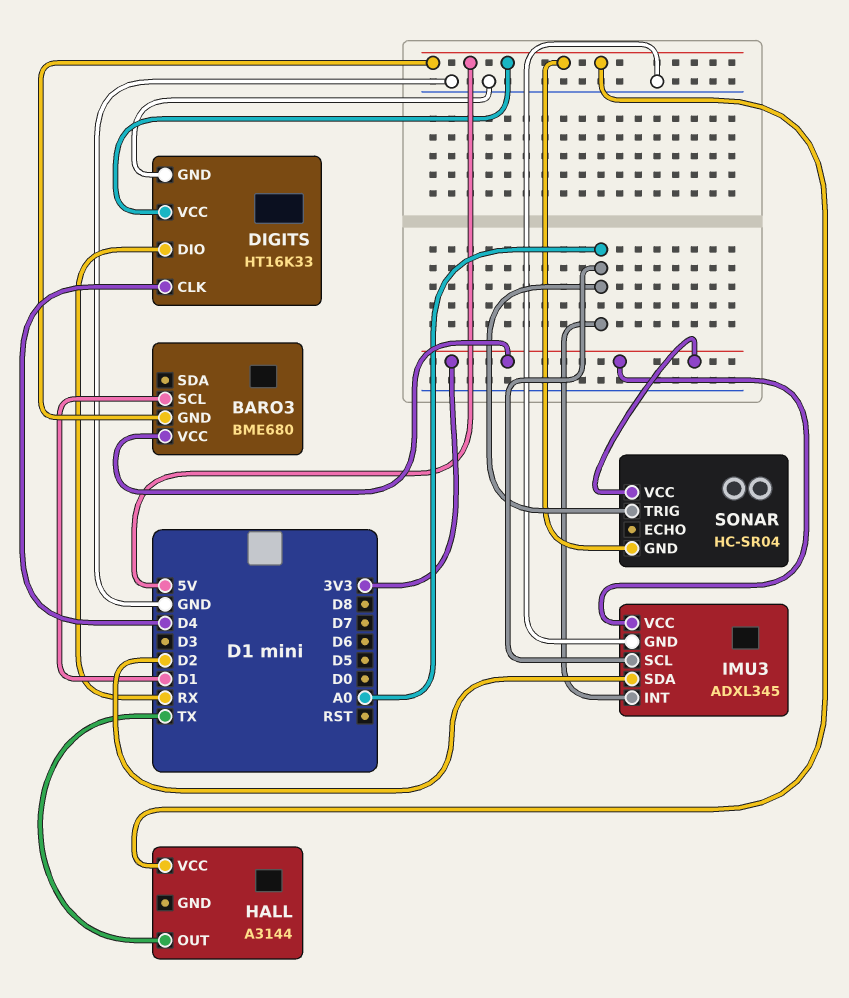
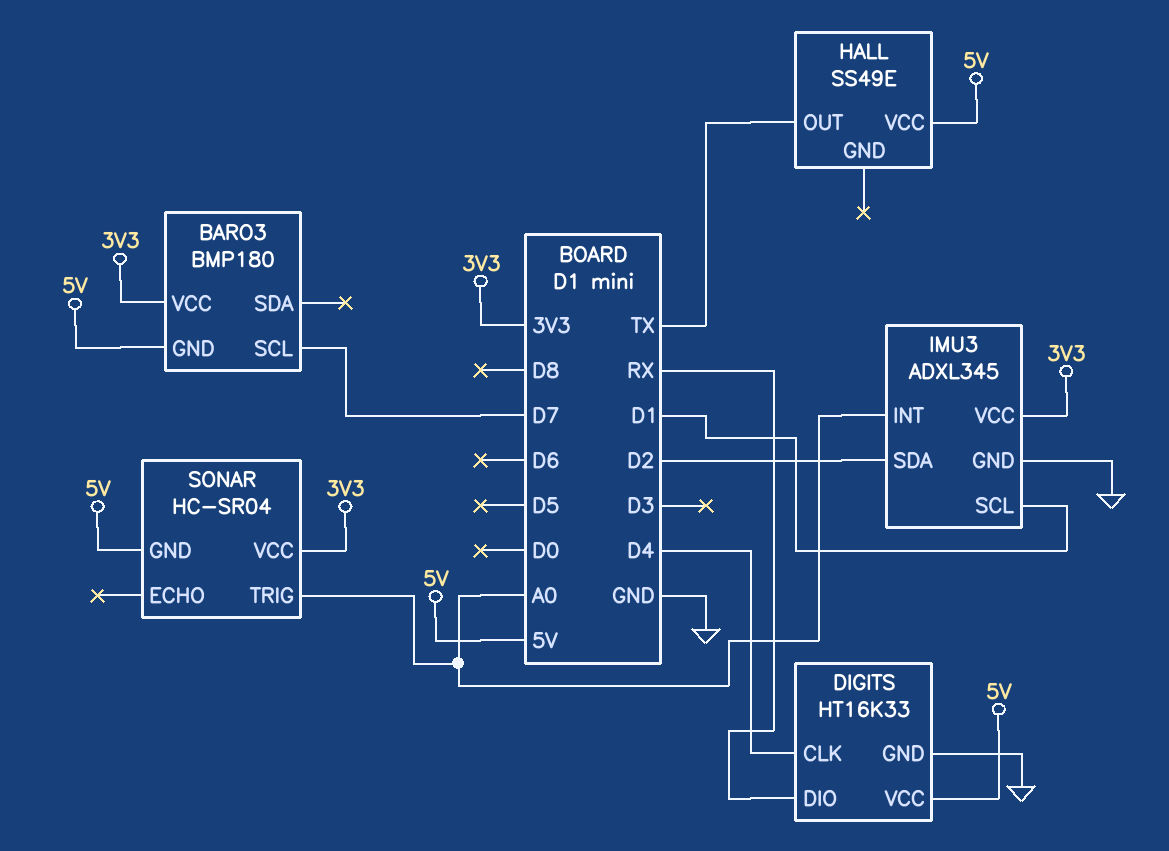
BARO3: BME680 -> BMP180
BARO3 pin SCL: D1 -> D7
HALL: A3144 -> SS49E
IMU3 pin SCL: A0 -> D1

